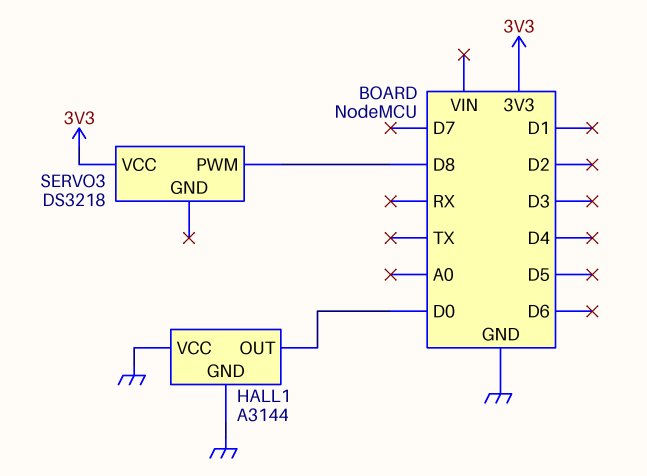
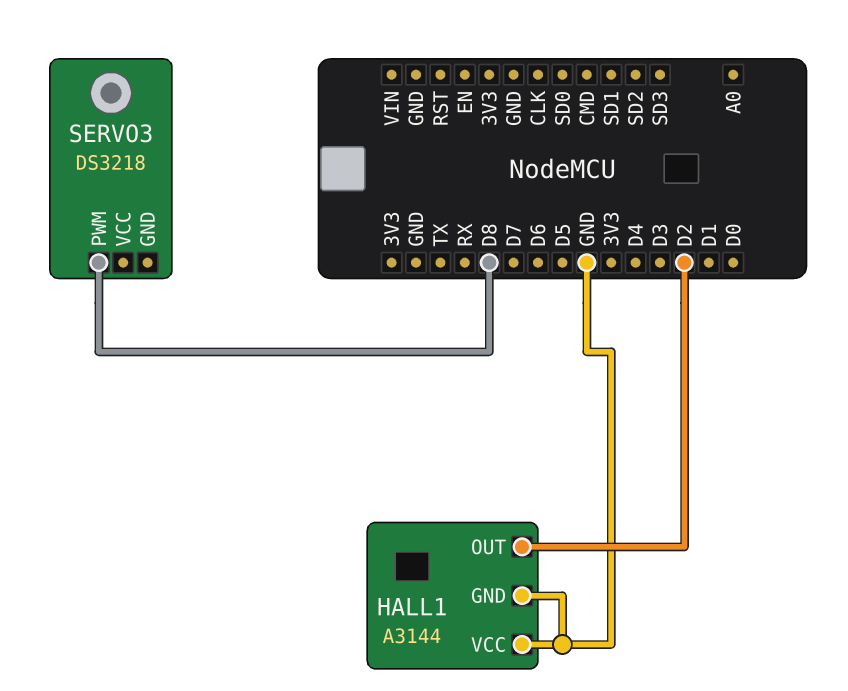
HALL1 pin OUT: D0 -> D2
SERVO3 pin VCC: 3V3 -> none

